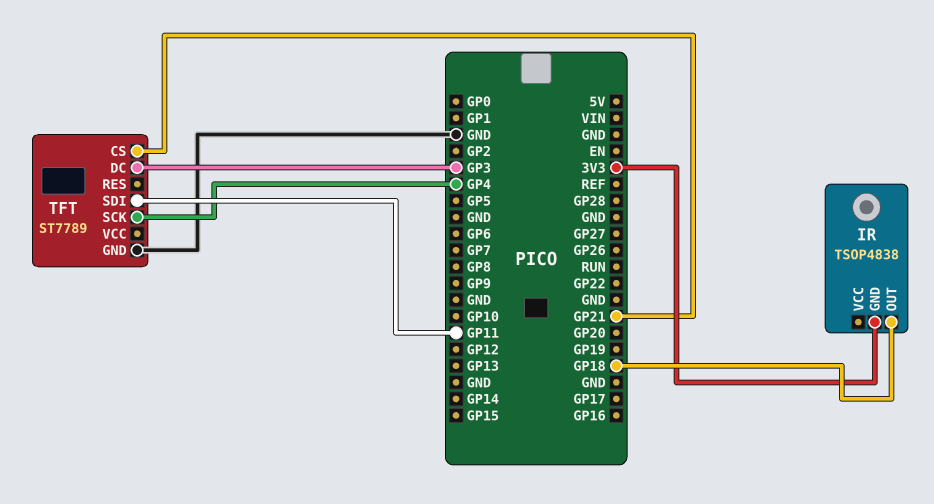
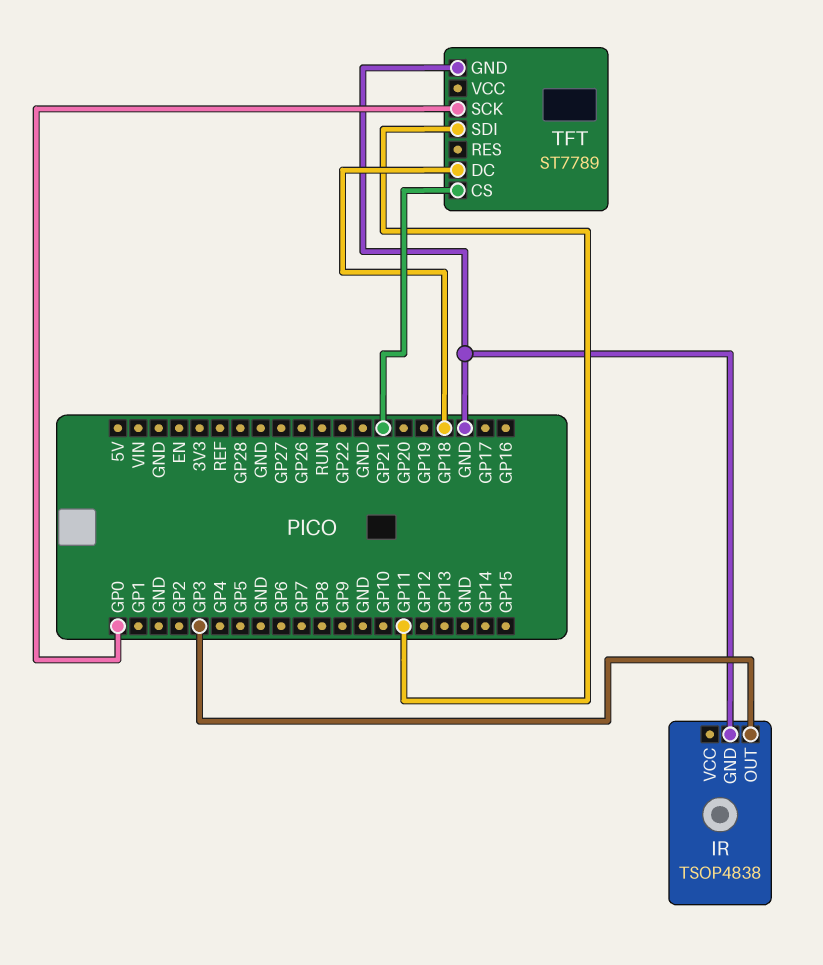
IR pin GND: 3V3 -> GND
IR pin OUT: GP18 -> GP3
TFT pin DC: GP3 -> GP18
TFT pin SCK: GP4 -> GP0

